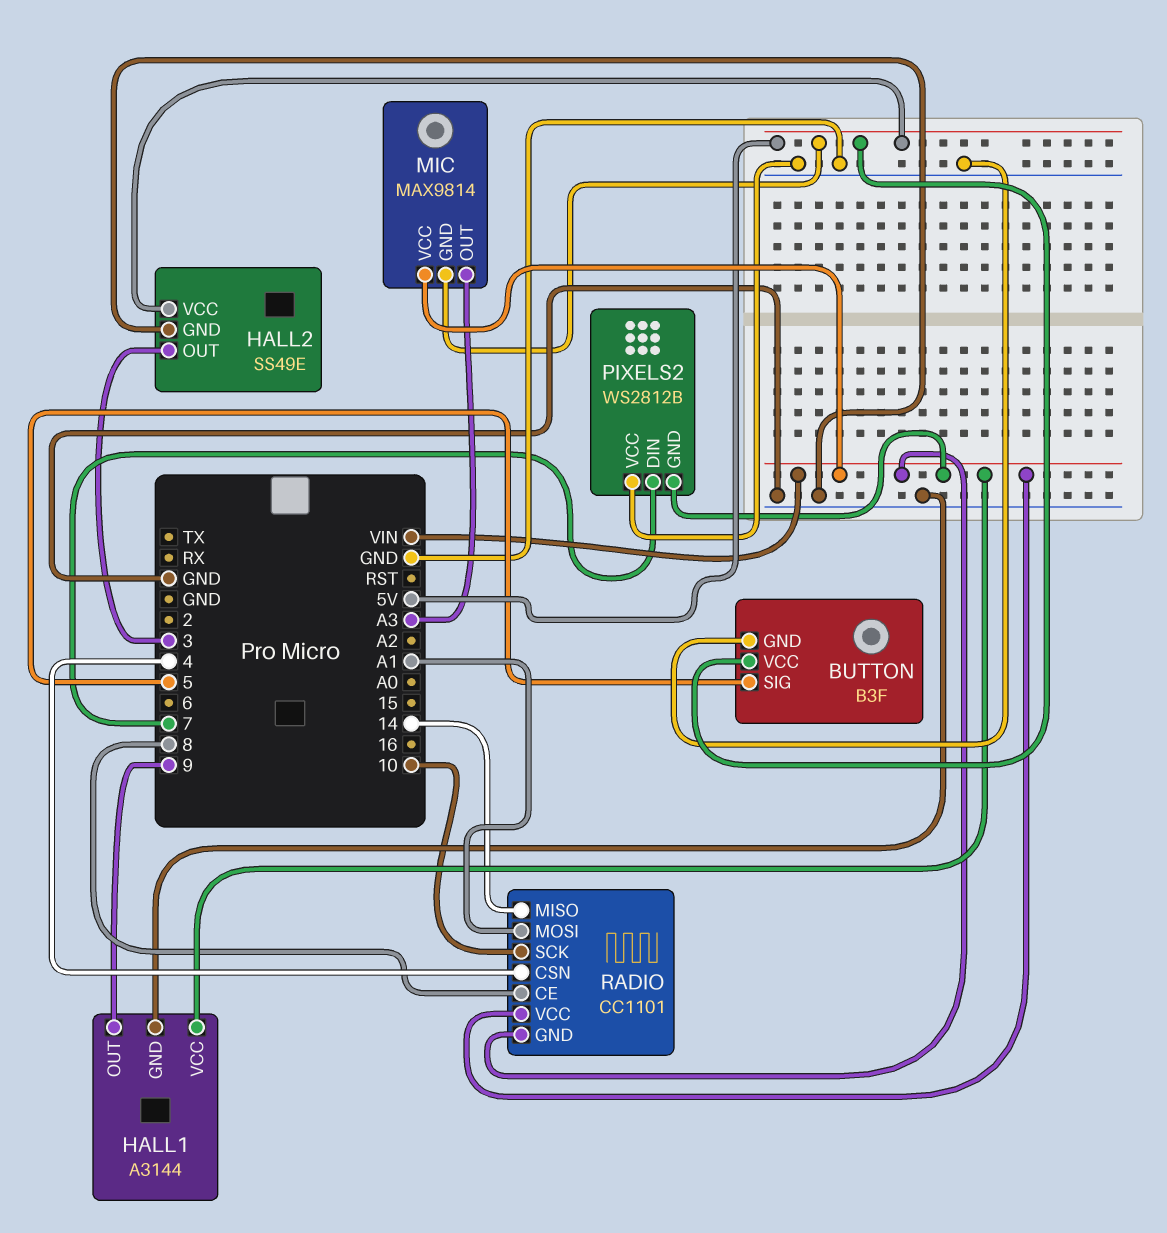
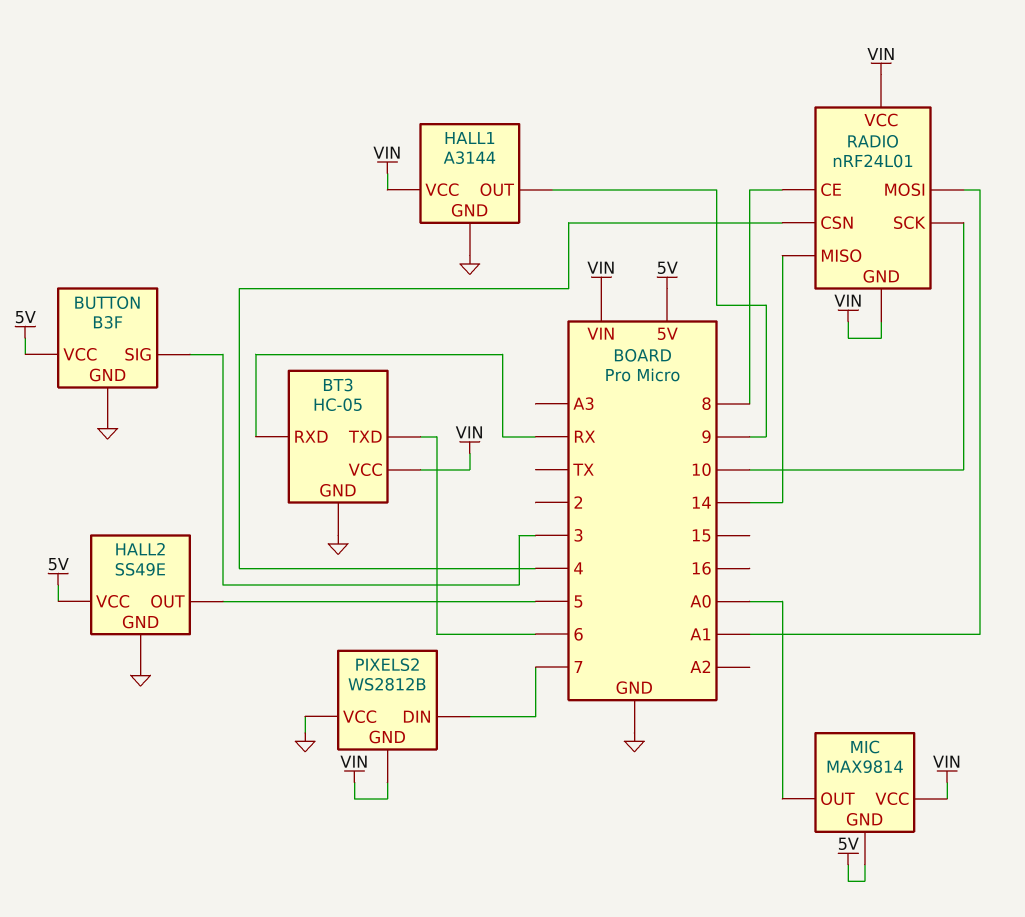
BT3: none -> HC-05
BT3 pin GND: none -> GND
BT3 pin RXD: none -> RX
BT3 pin TXD: none -> 6
BT3 pin VCC: none -> VIN
BUTTON pin SIG: 5 -> 3
HALL2 pin OUT: 3 -> 5
MIC pin OUT: A3 -> A0
RADIO: CC1101 -> nRF24L01

